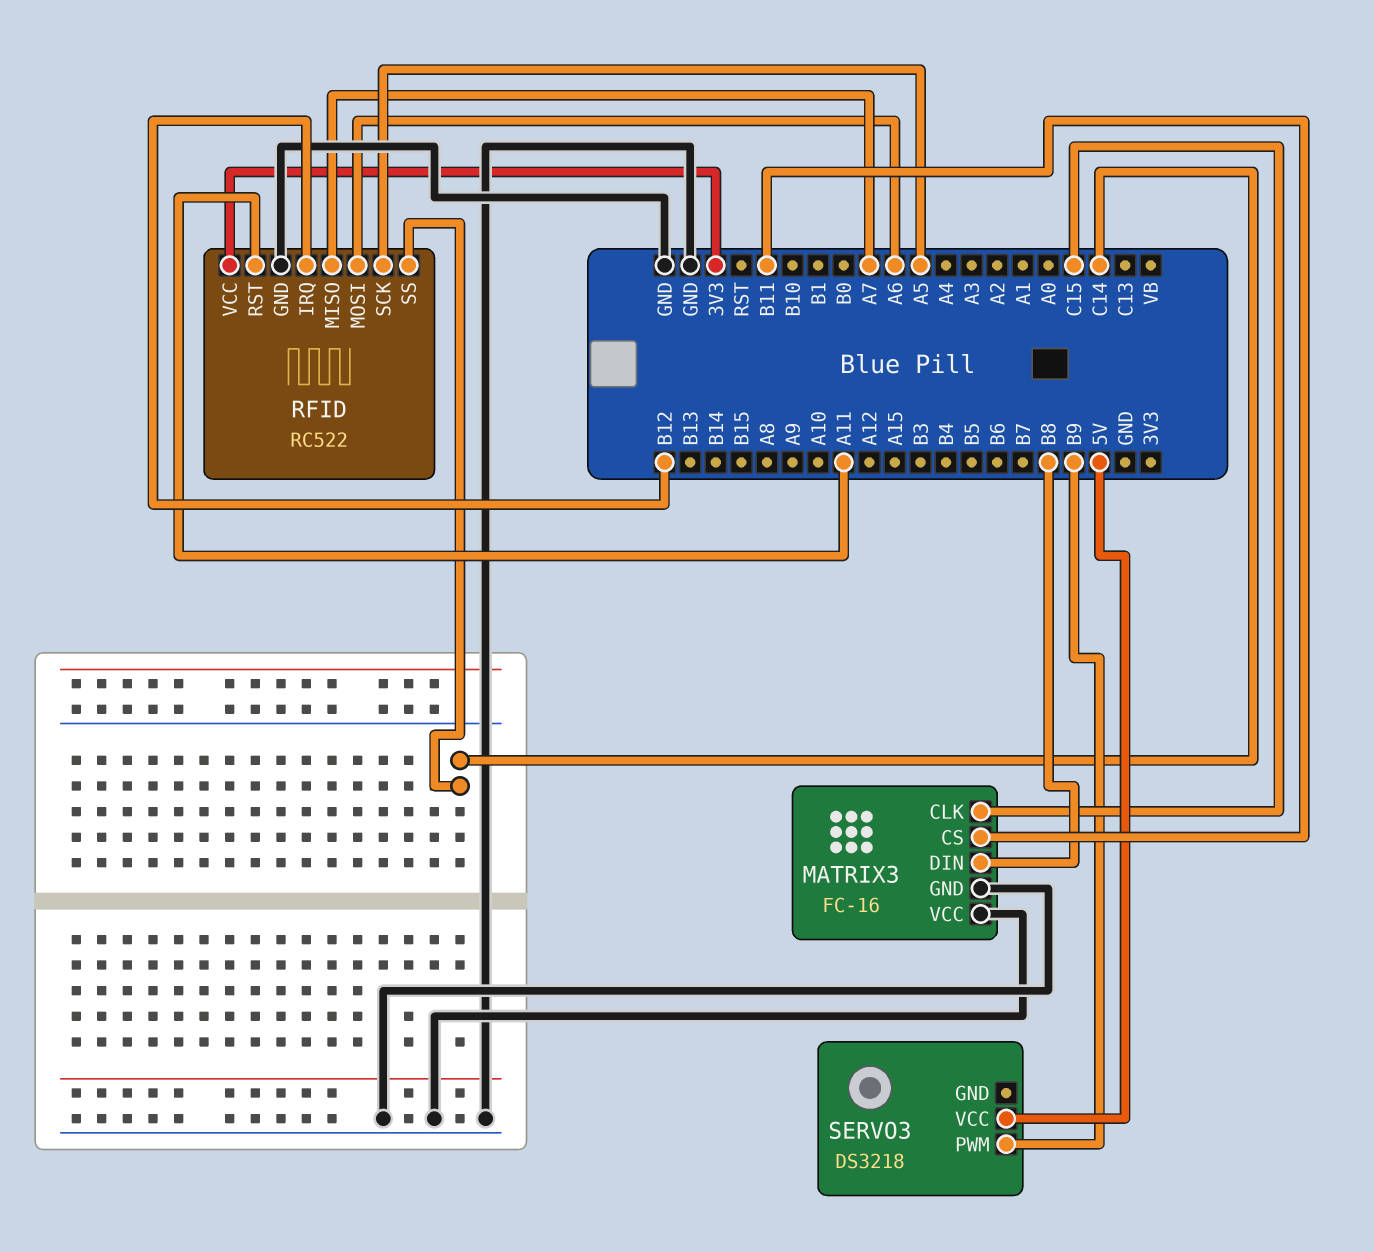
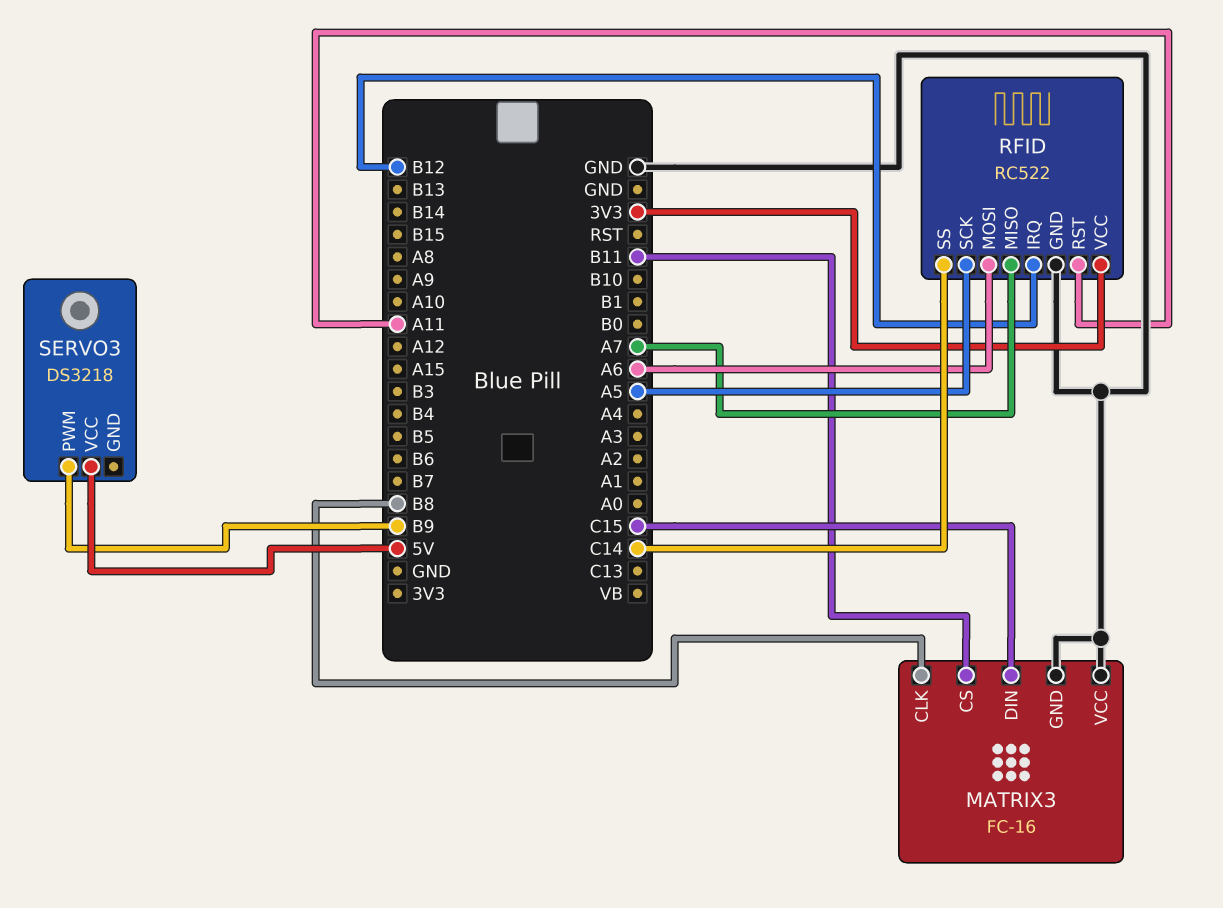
MATRIX3 pin CLK: C15 -> B8
MATRIX3 pin DIN: B8 -> C15

